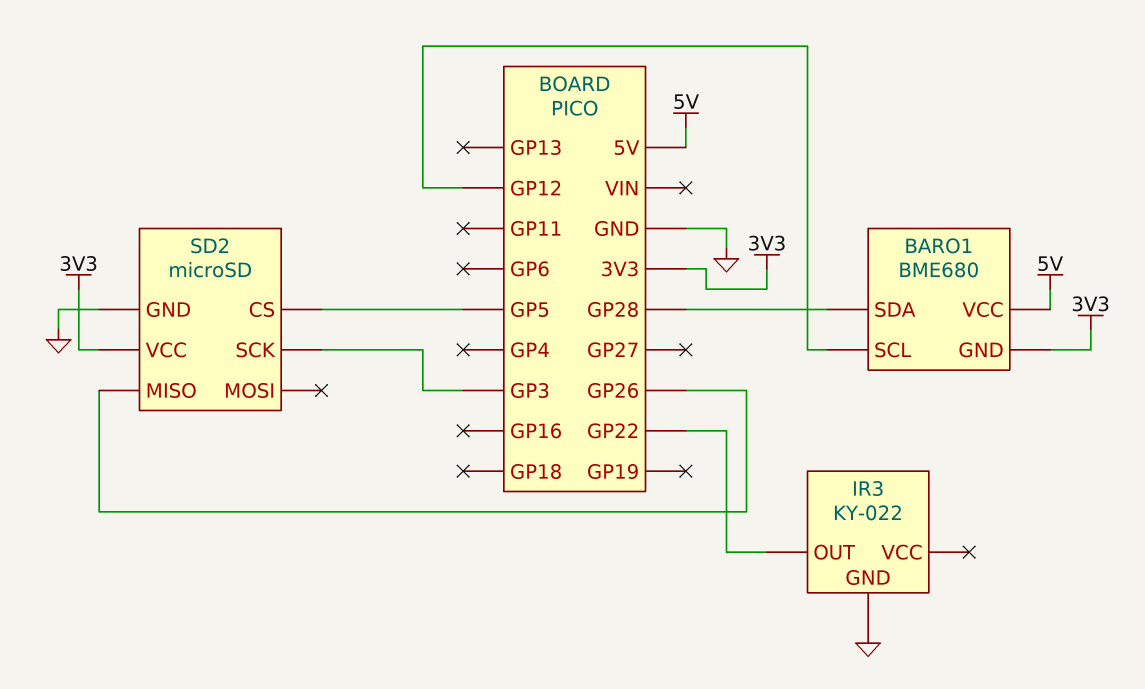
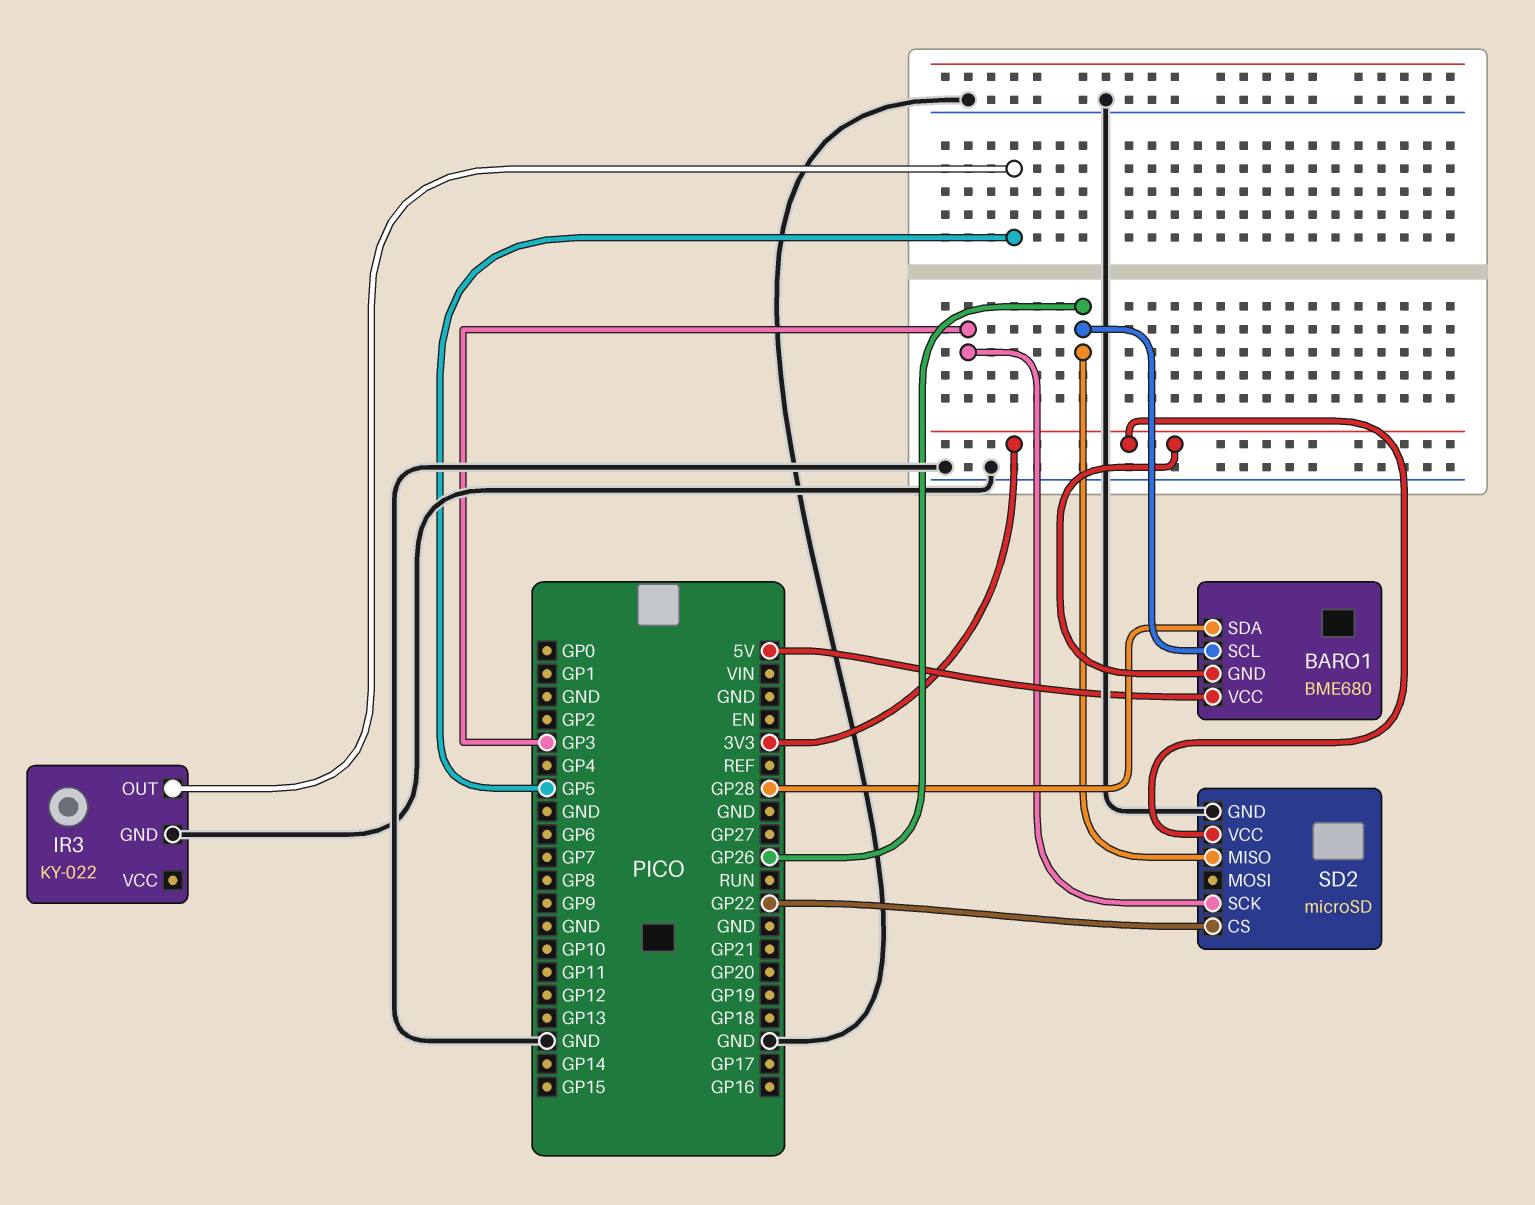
BARO1 pin SCL: GP12 -> GP26
IR3 pin OUT: GP22 -> GP5
SD2 pin CS: GP5 -> GP22

